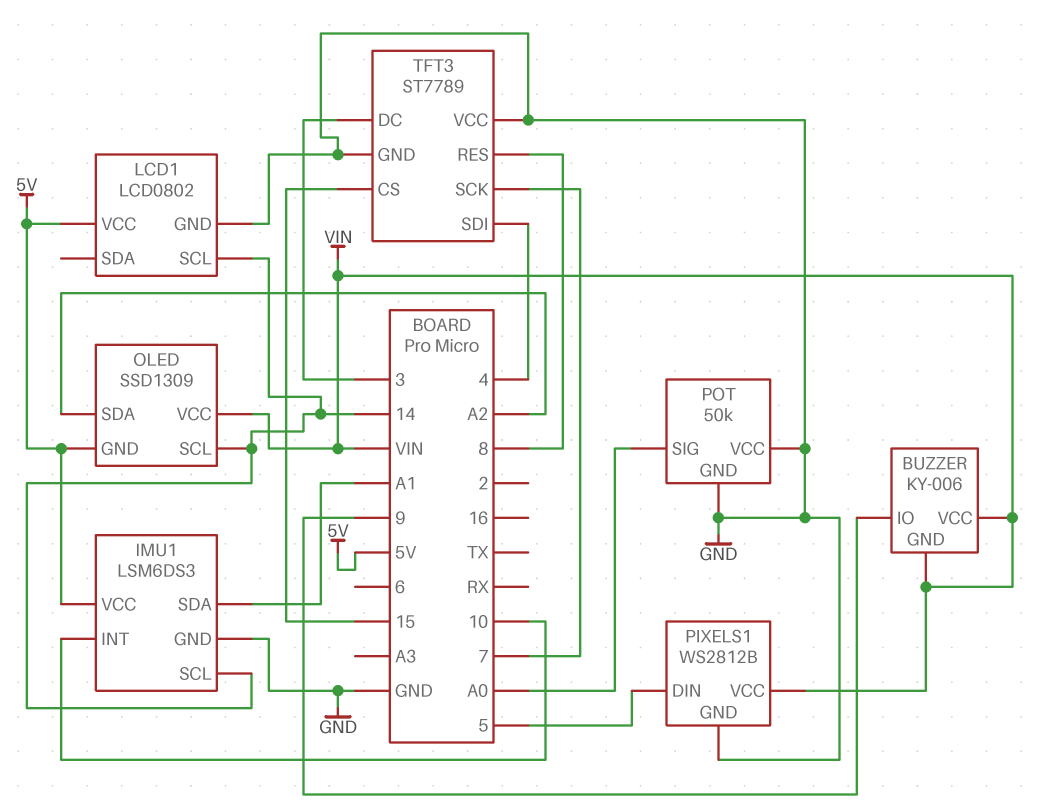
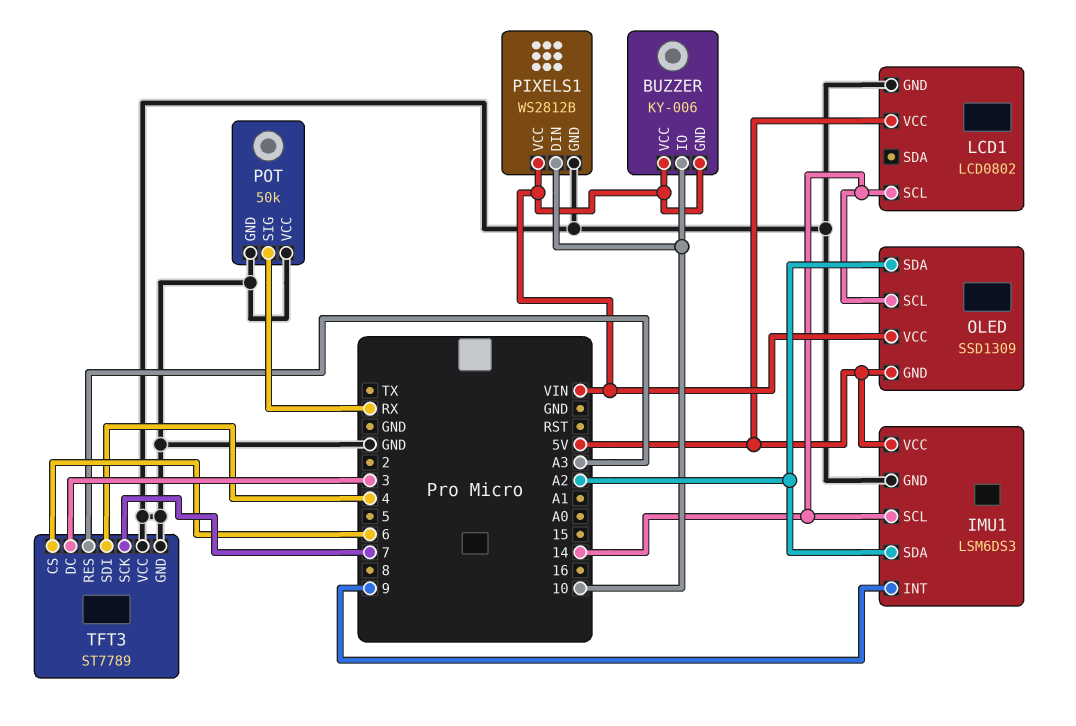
BUZZER pin IO: 9 -> 10
IMU1 pin INT: 10 -> 9
IMU1 pin SDA: A1 -> A2
PIXELS1 pin DIN: 5 -> 10
POT pin SIG: A0 -> RX
TFT3 pin CS: 15 -> 6
TFT3 pin RES: 8 -> A3

